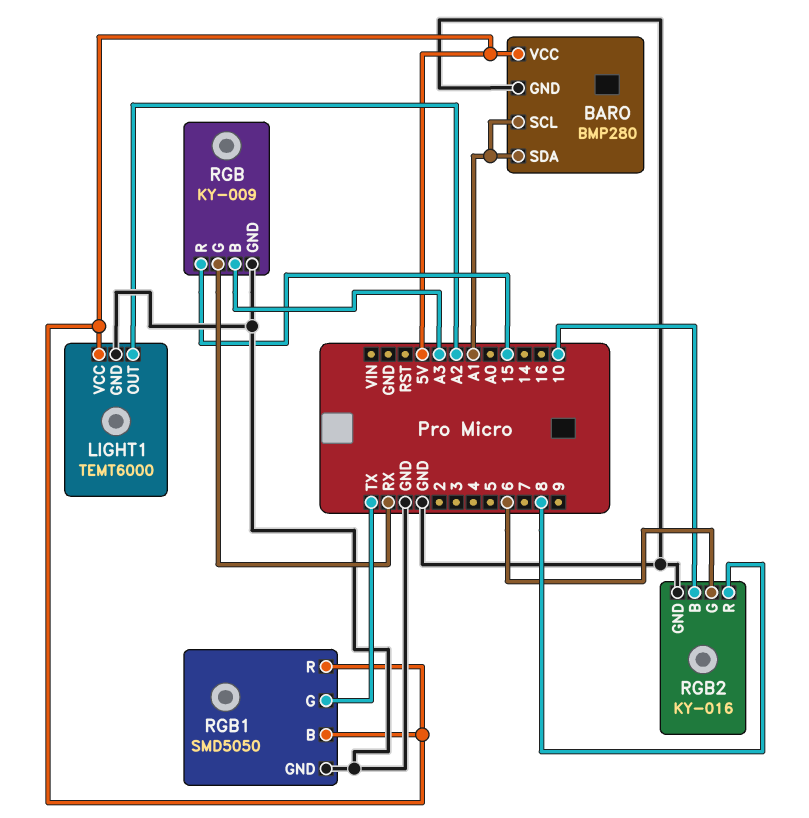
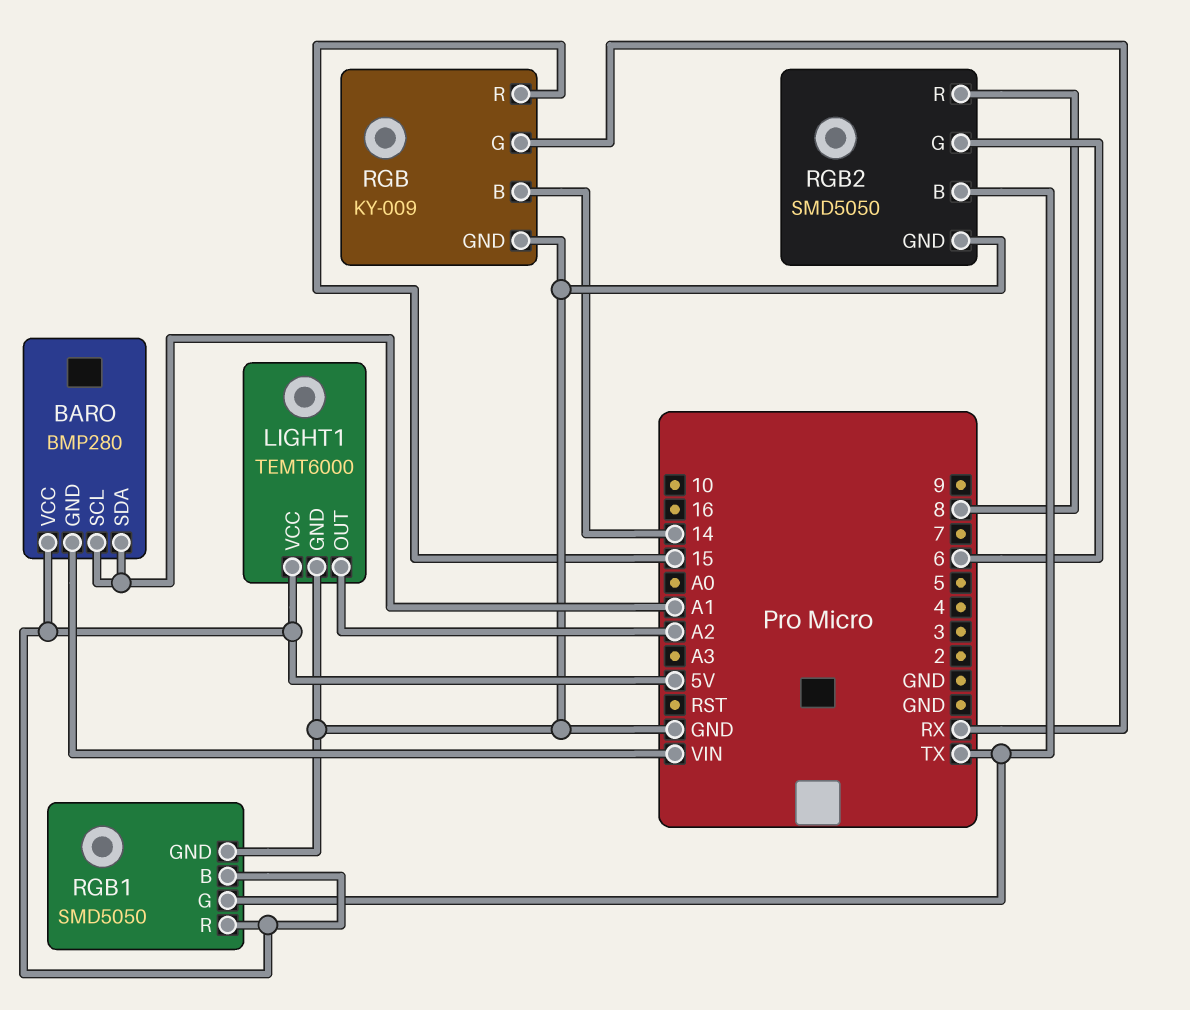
BARO pin GND: GND -> VIN
RGB pin B: A3 -> 14
RGB2: KY-016 -> SMD5050
RGB2 pin B: 10 -> TX

